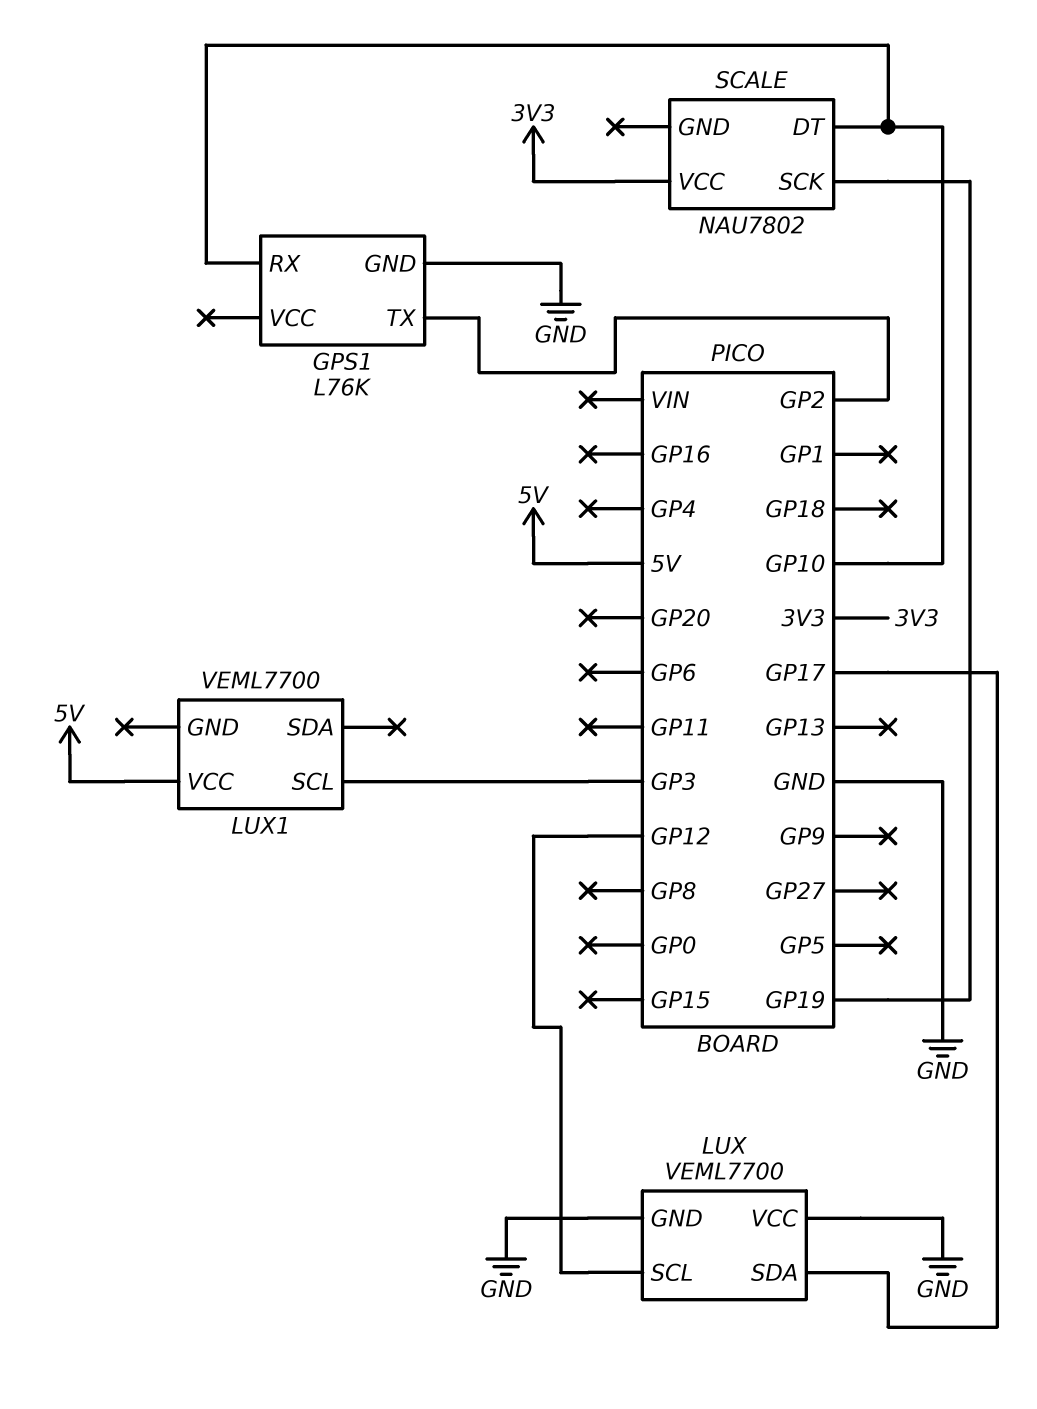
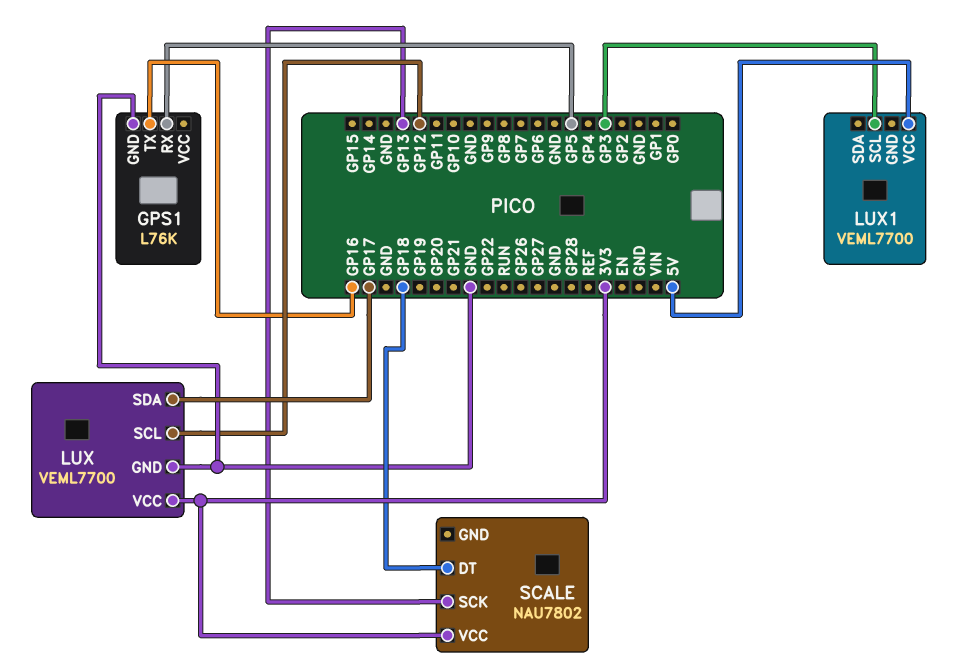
GPS1 pin RX: GP10 -> GP5
GPS1 pin TX: GP2 -> GP16
LUX pin VCC: GND -> 3V3
SCALE pin DT: GP10 -> GP18
SCALE pin SCK: GP19 -> GP13

